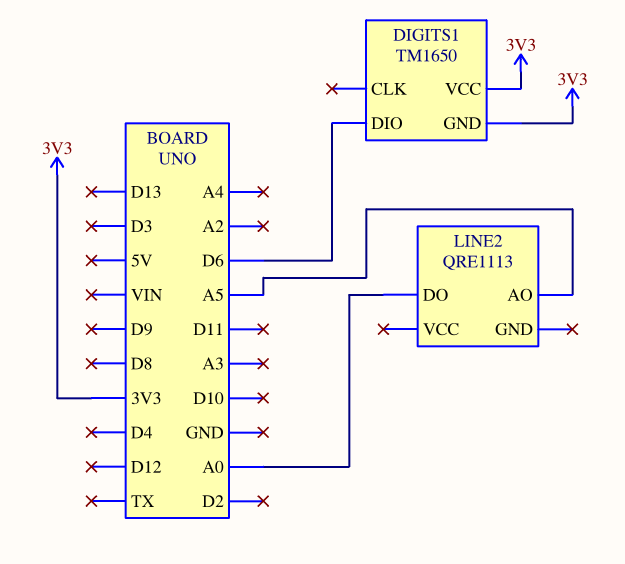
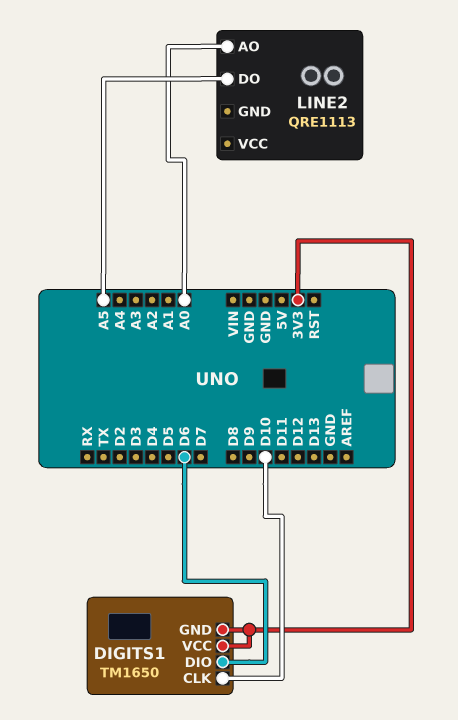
DIGITS1 pin CLK: none -> D10
LINE2 pin AO: A5 -> A0
LINE2 pin DO: A0 -> A5

